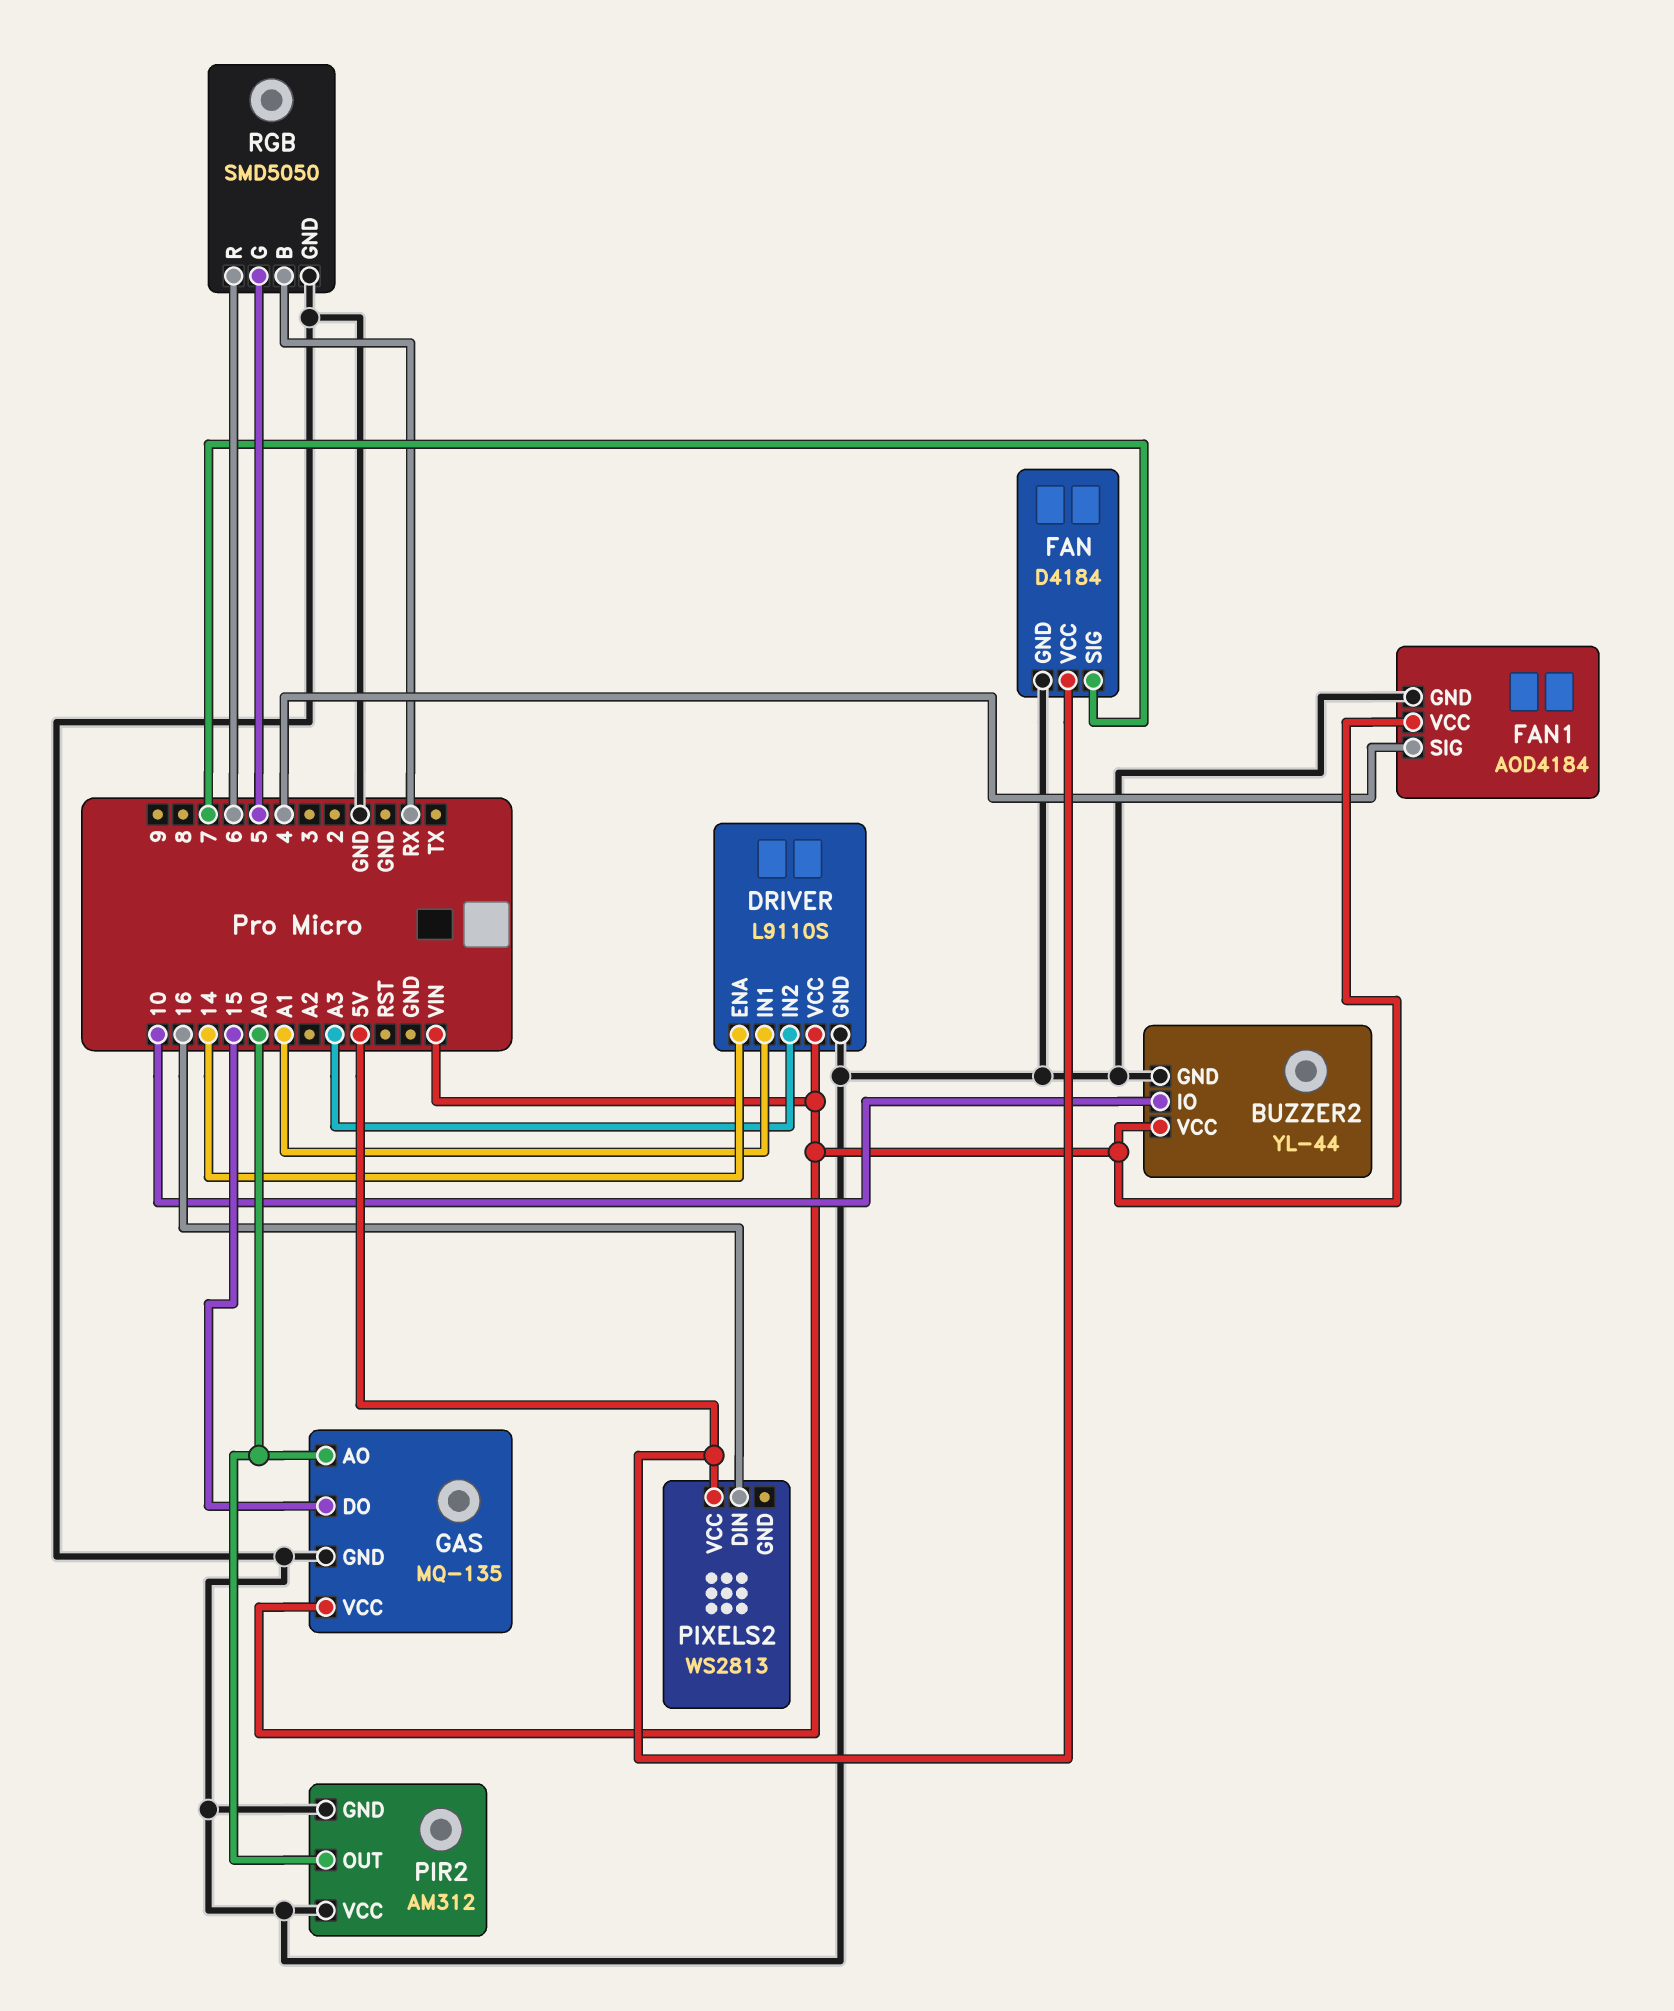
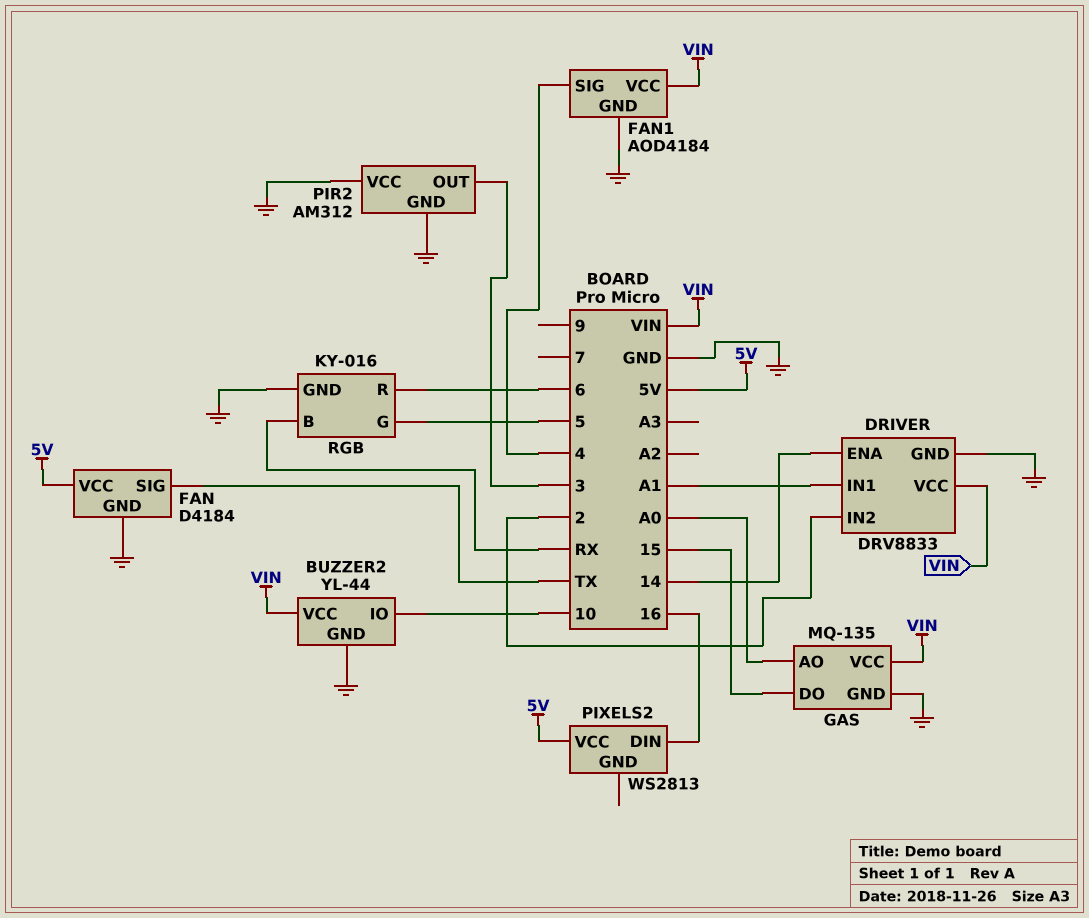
DRIVER: L9110S -> DRV8833
DRIVER pin IN2: A3 -> 2
FAN pin SIG: 7 -> TX
PIR2 pin OUT: A0 -> 3
RGB: SMD5050 -> KY-016

